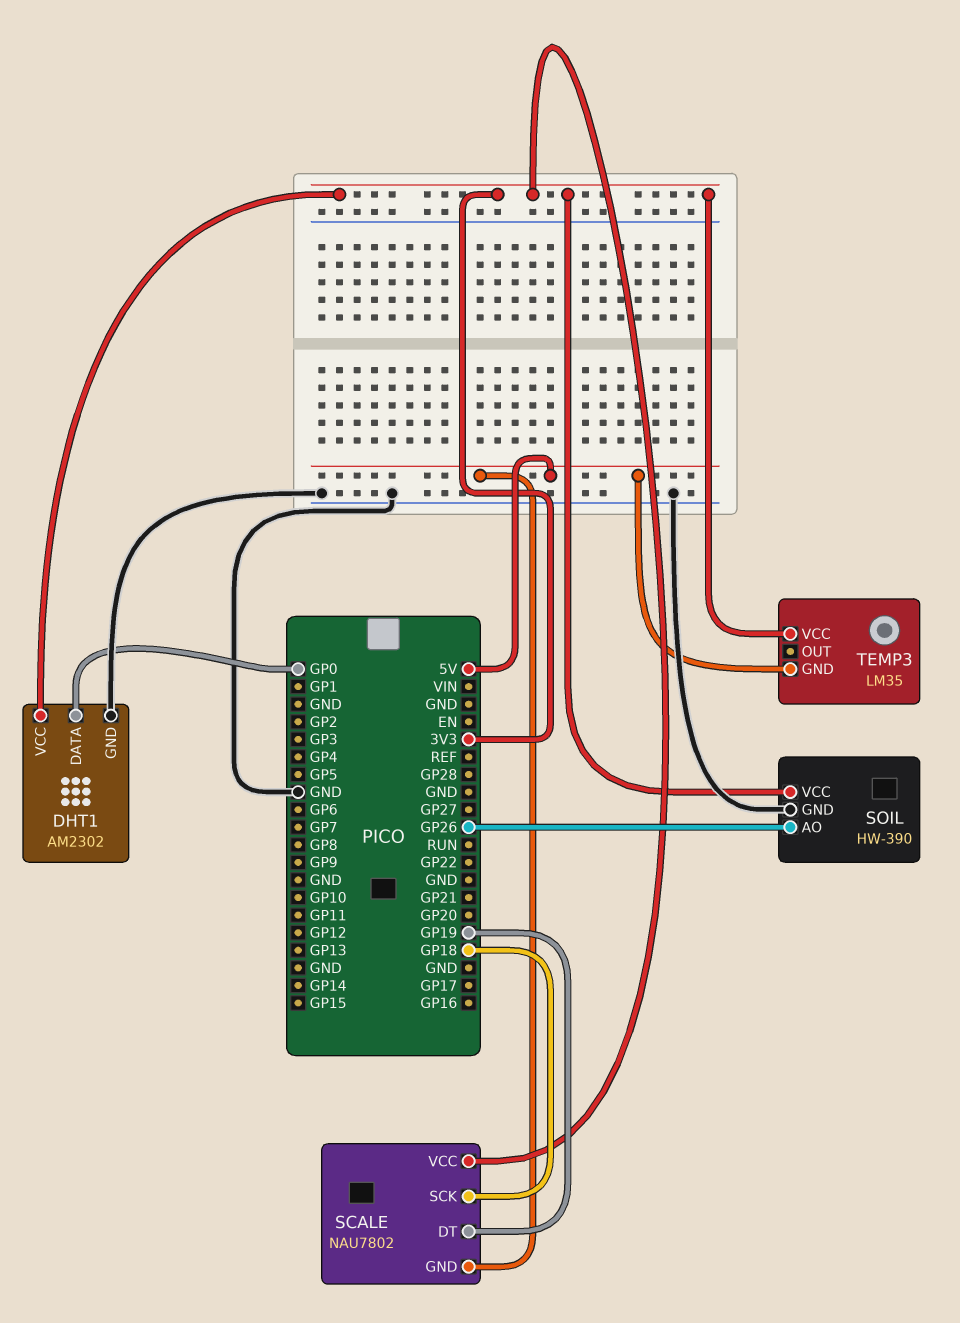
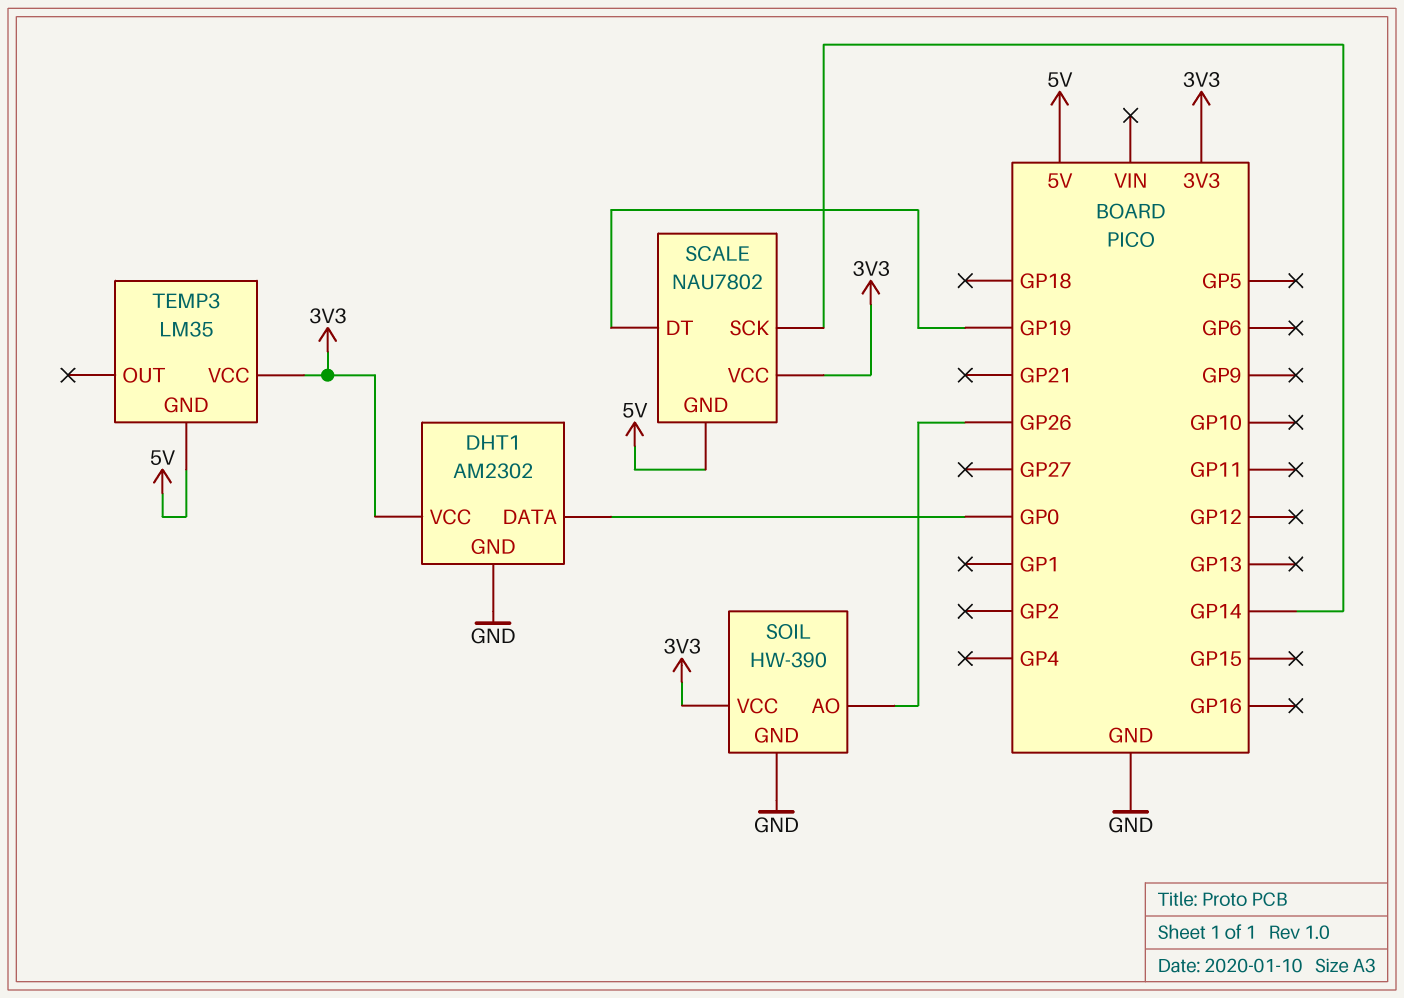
SCALE pin SCK: GP18 -> GP14

